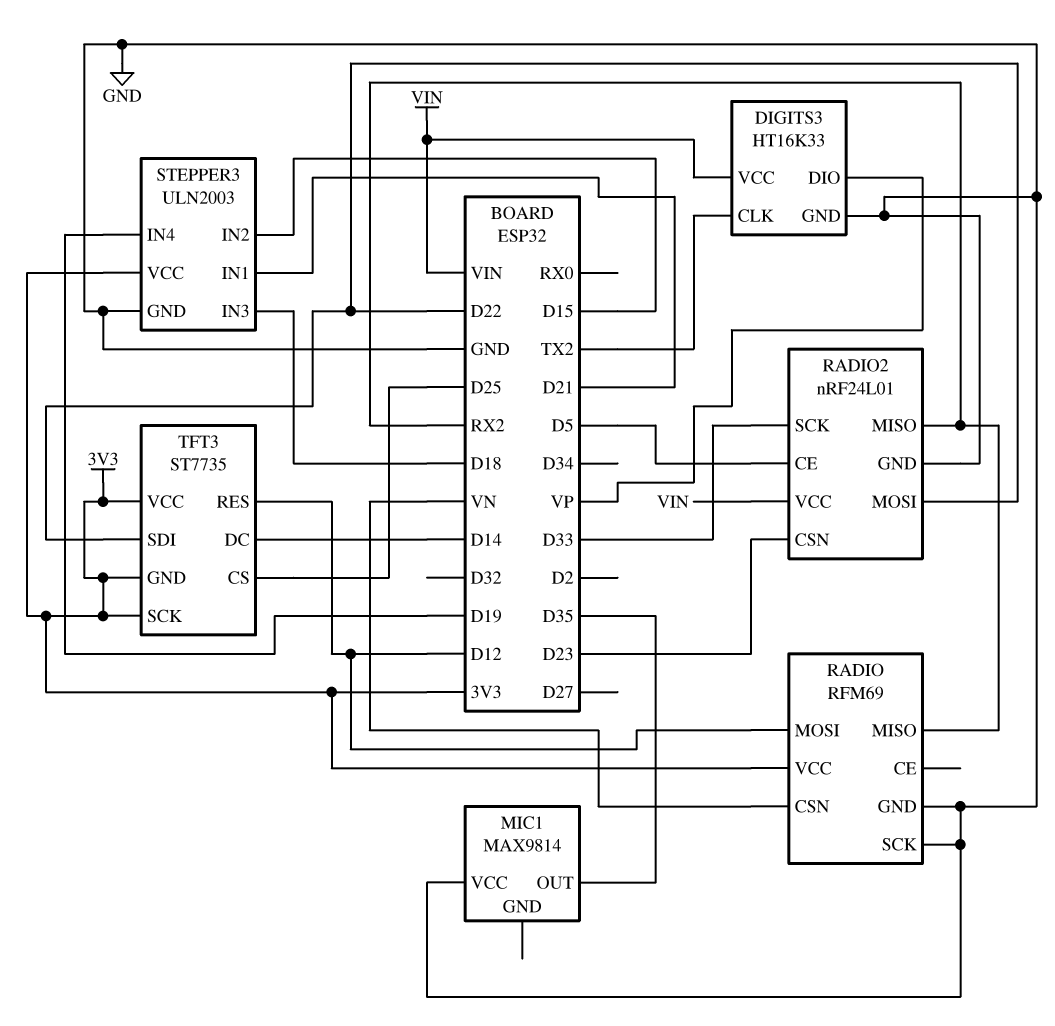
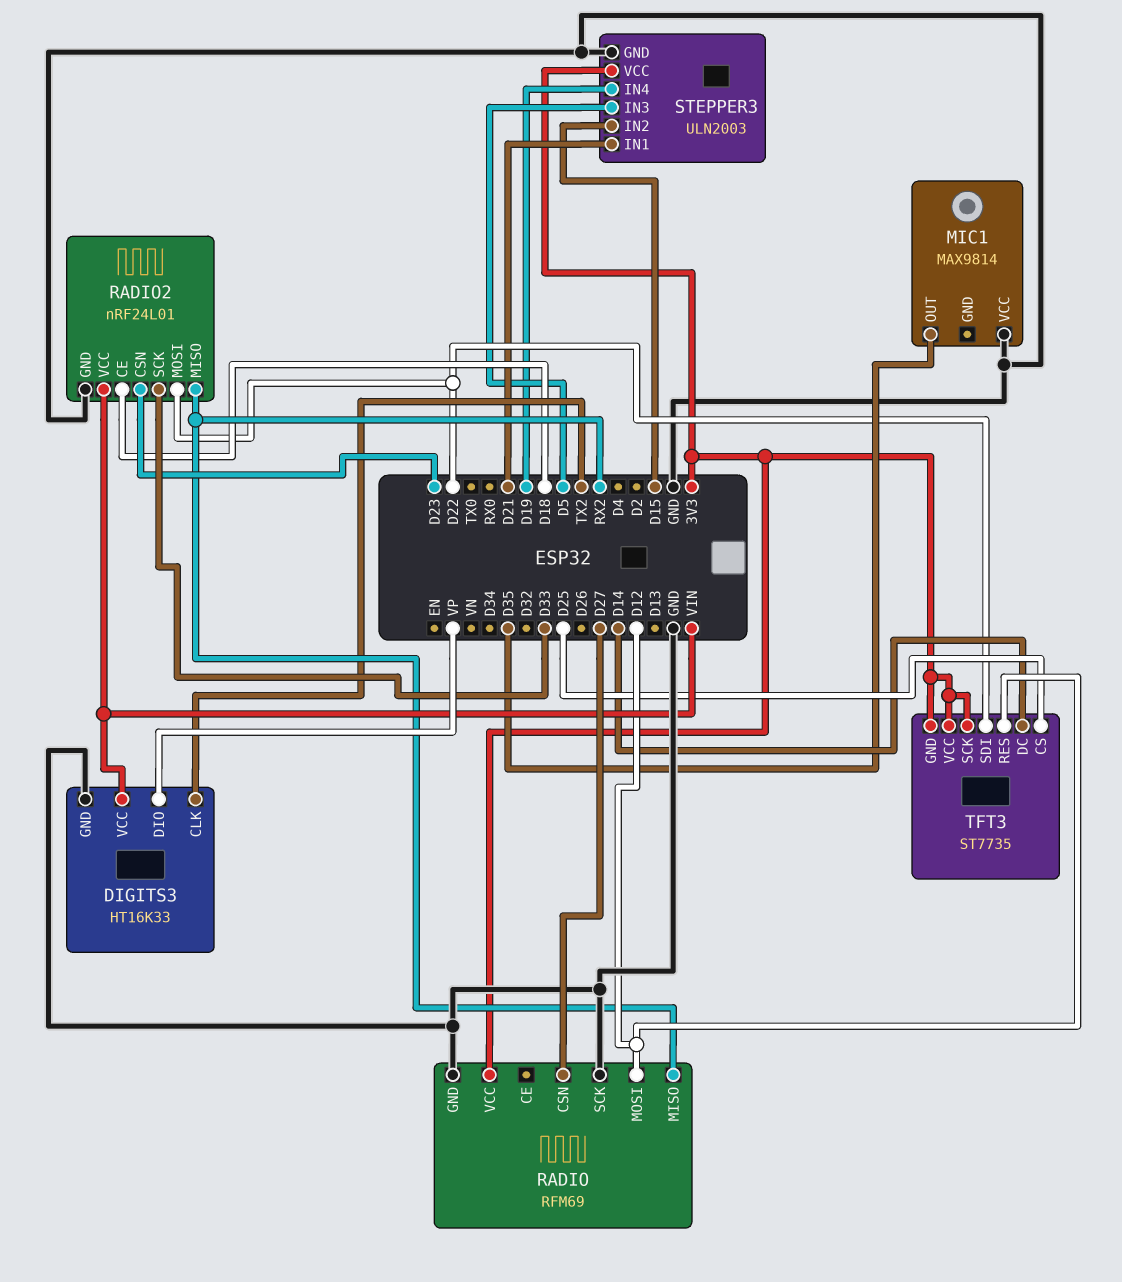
RADIO pin CSN: VN -> D27
RADIO2 pin CE: D5 -> D18
STEPPER3 pin IN3: D18 -> D5

